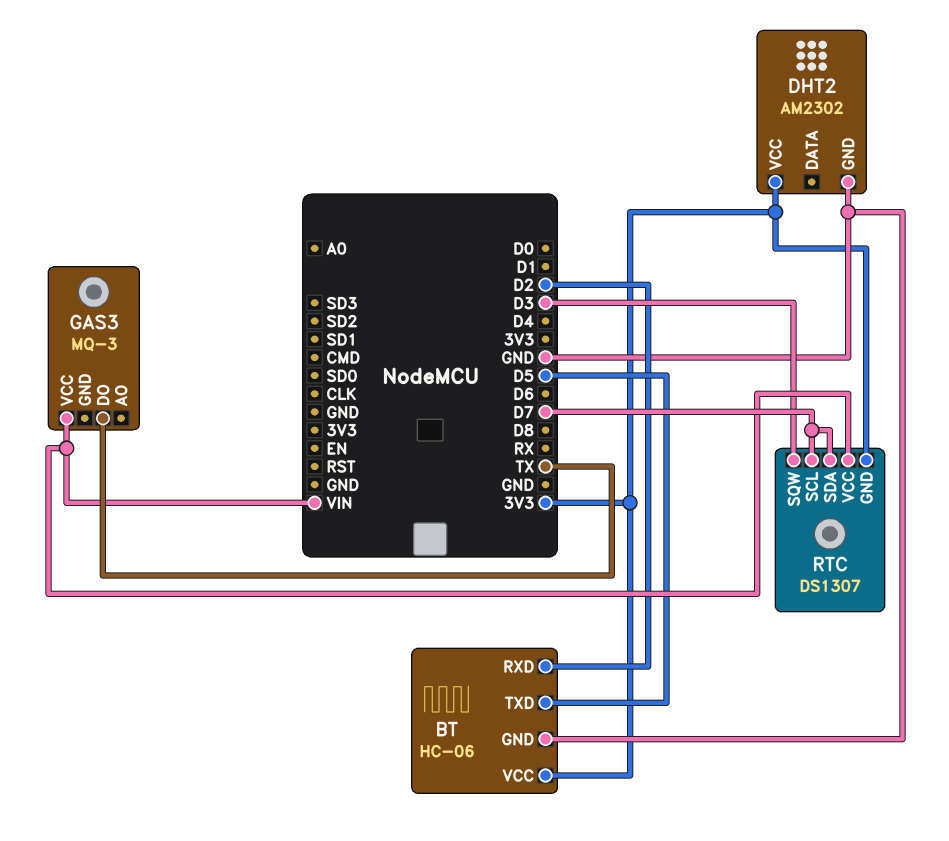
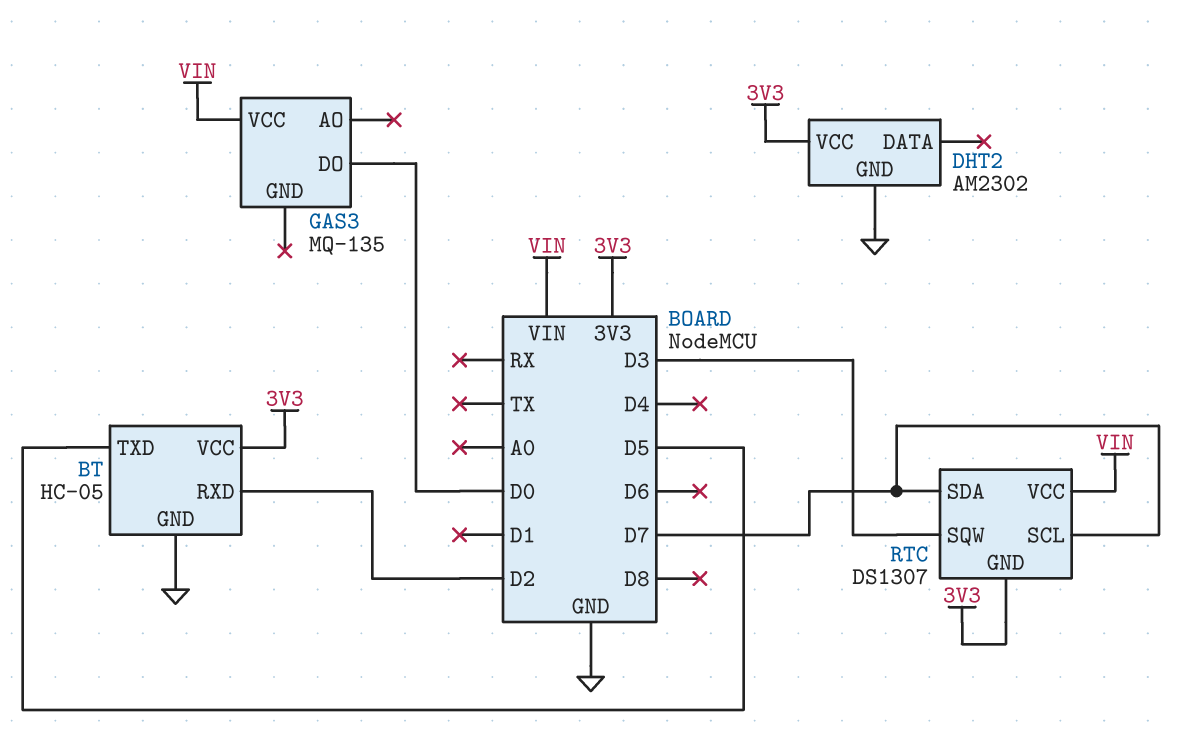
BT: HC-06 -> HC-05
GAS3: MQ-3 -> MQ-135
GAS3 pin DO: TX -> D0

